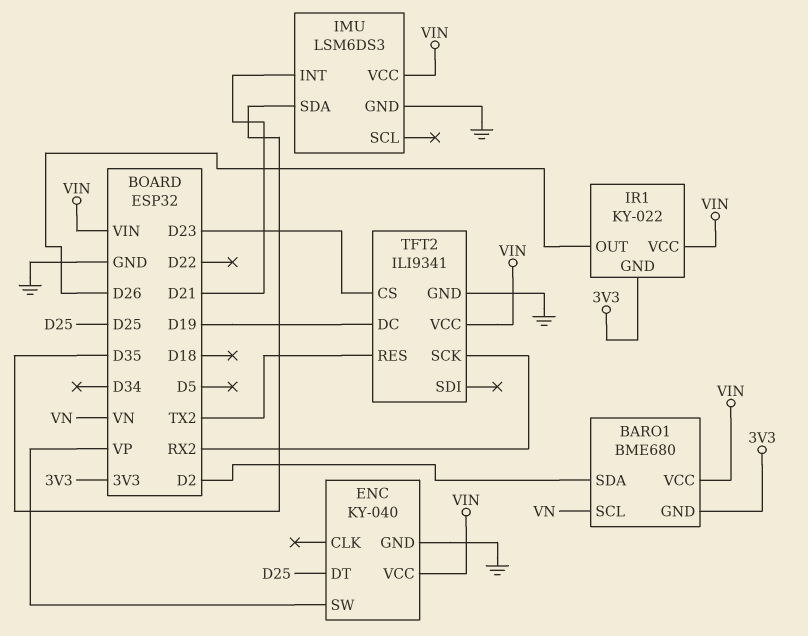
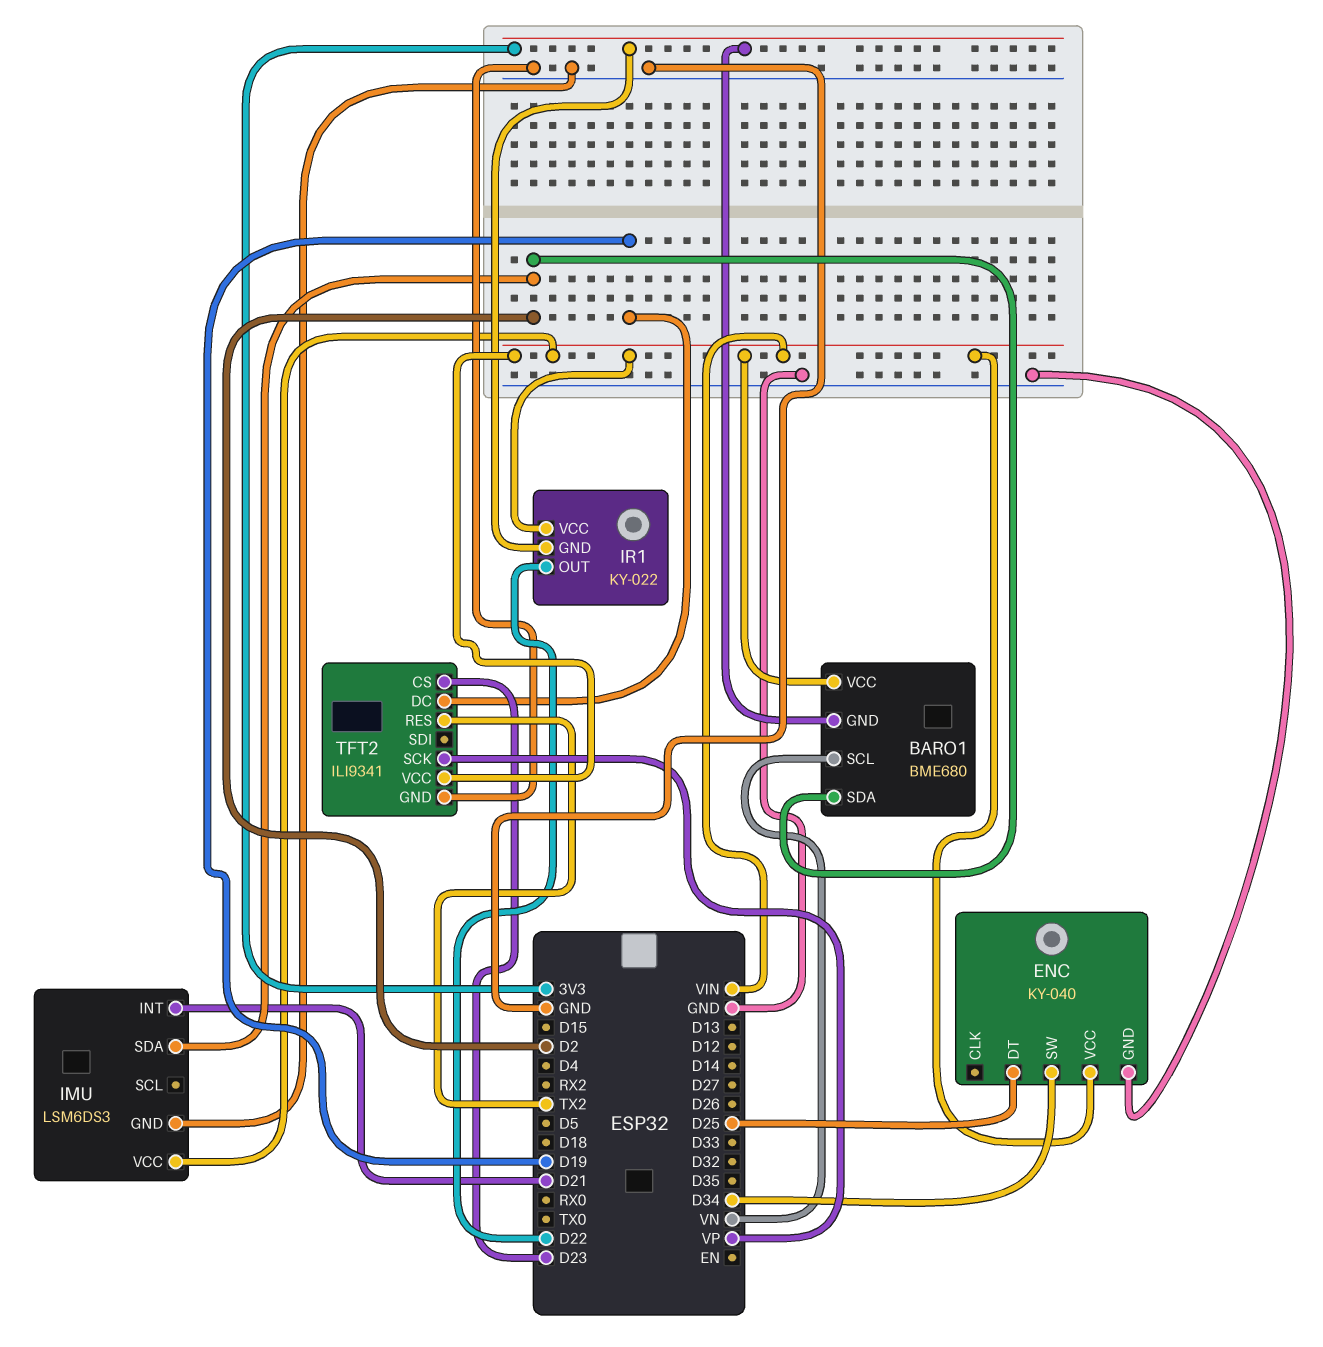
ENC pin SW: VP -> D34
IMU pin SDA: D35 -> D2
IR1 pin OUT: D26 -> D22
TFT2 pin SCK: RX2 -> VP

